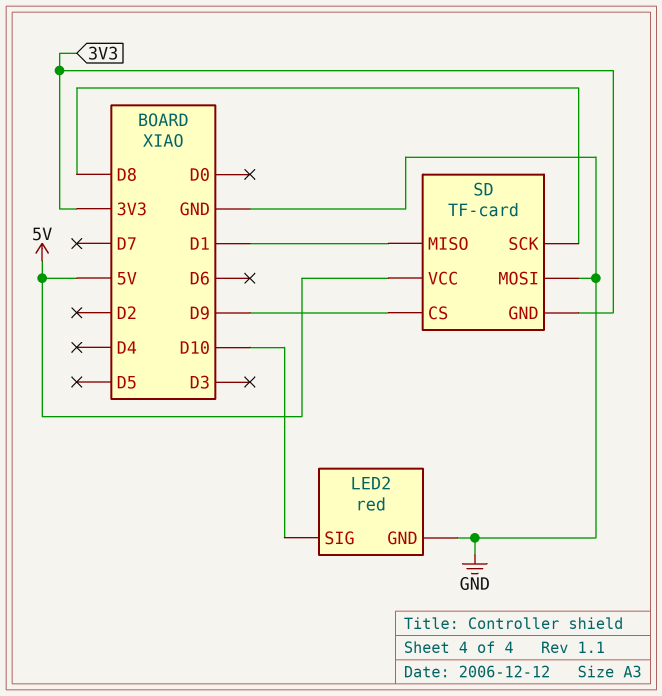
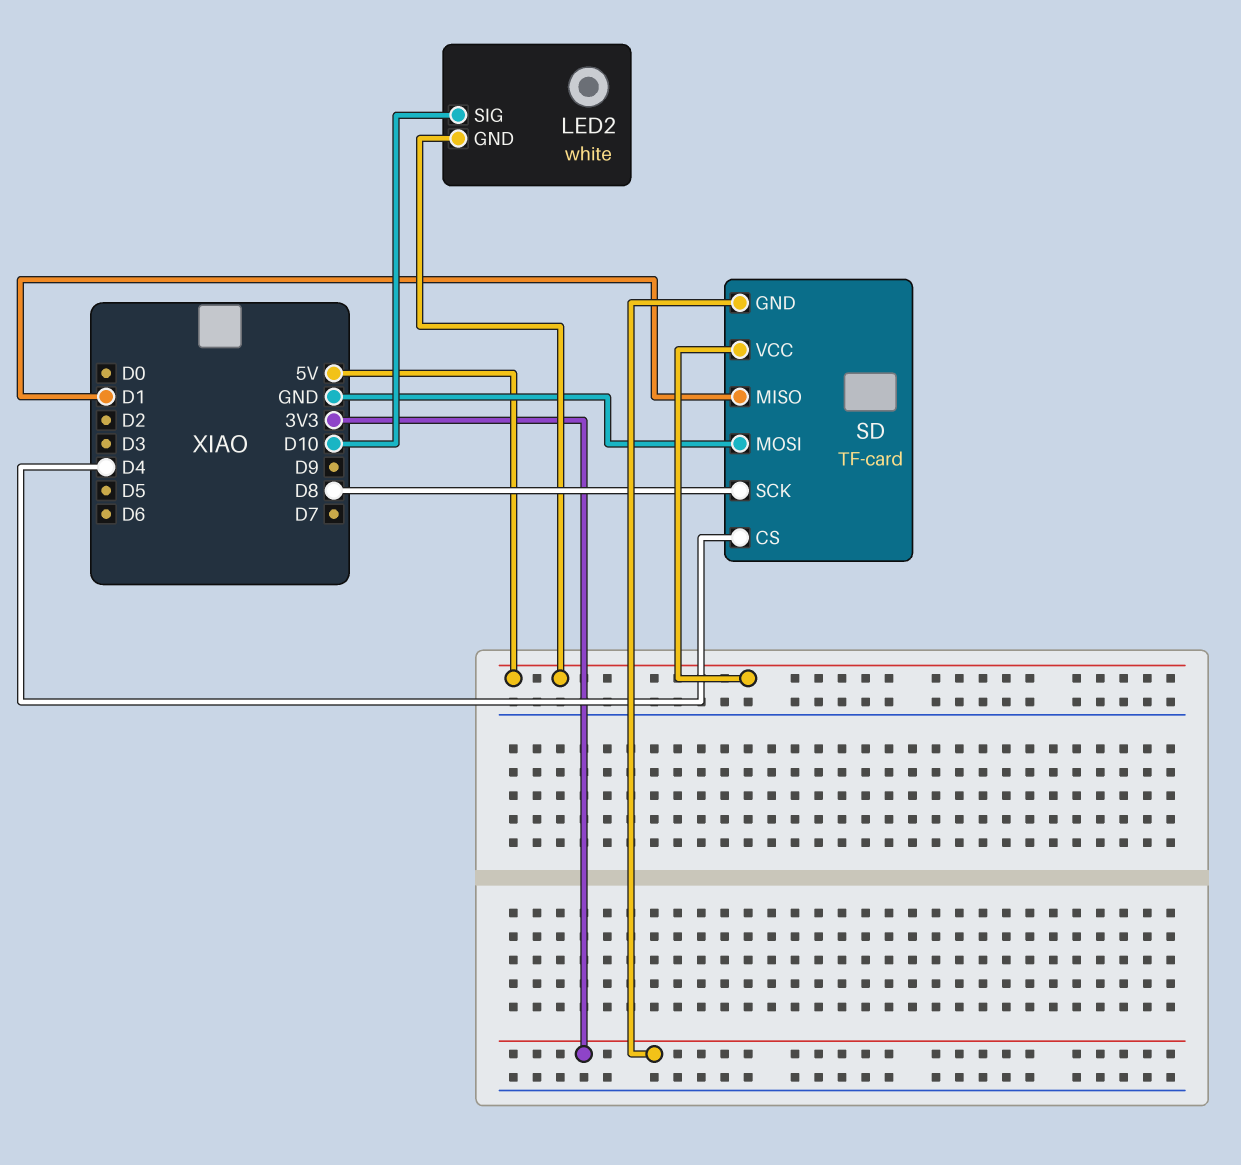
LED2: red -> white
LED2 pin GND: GND -> 5V
SD pin CS: D9 -> D4

